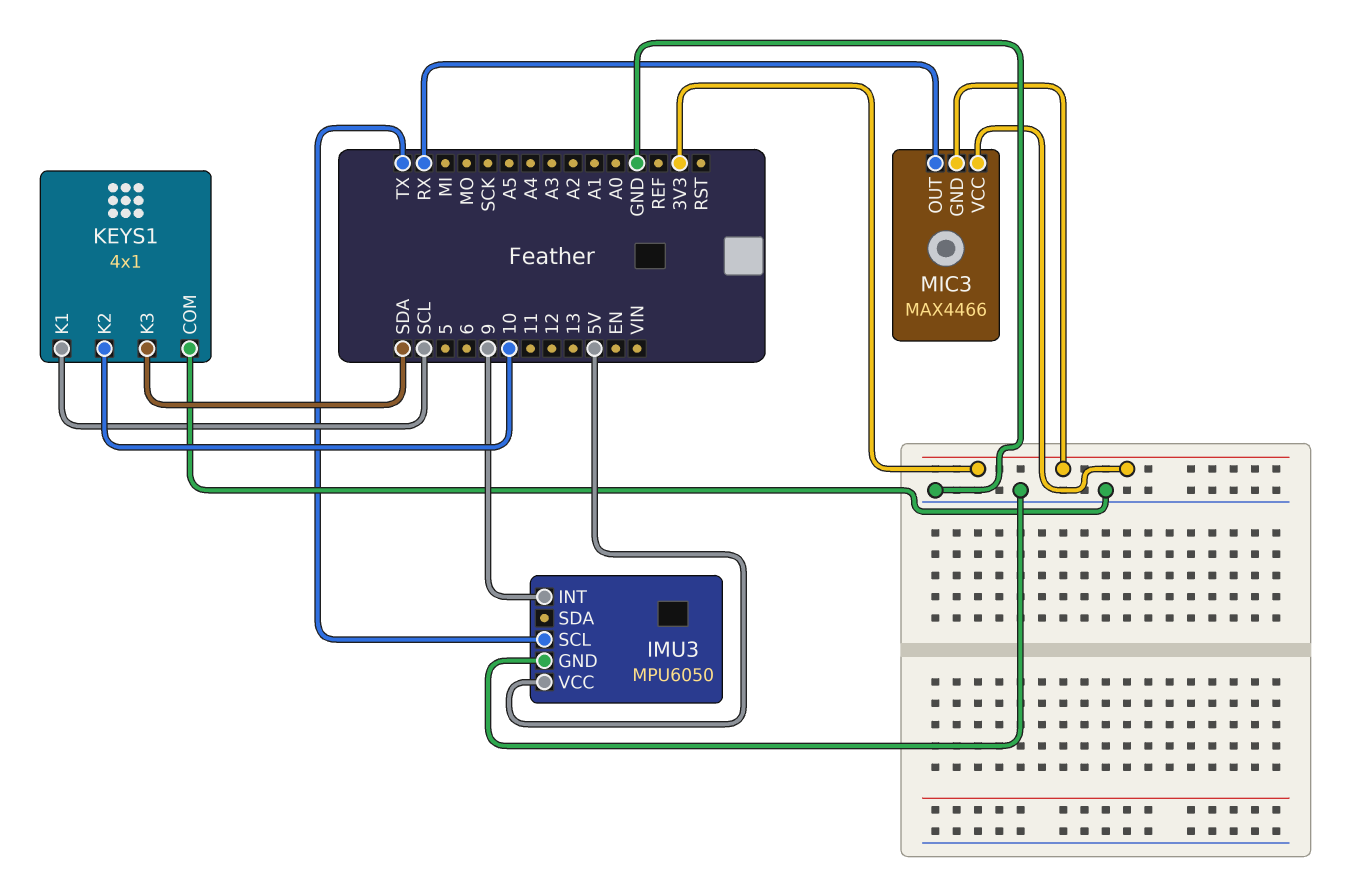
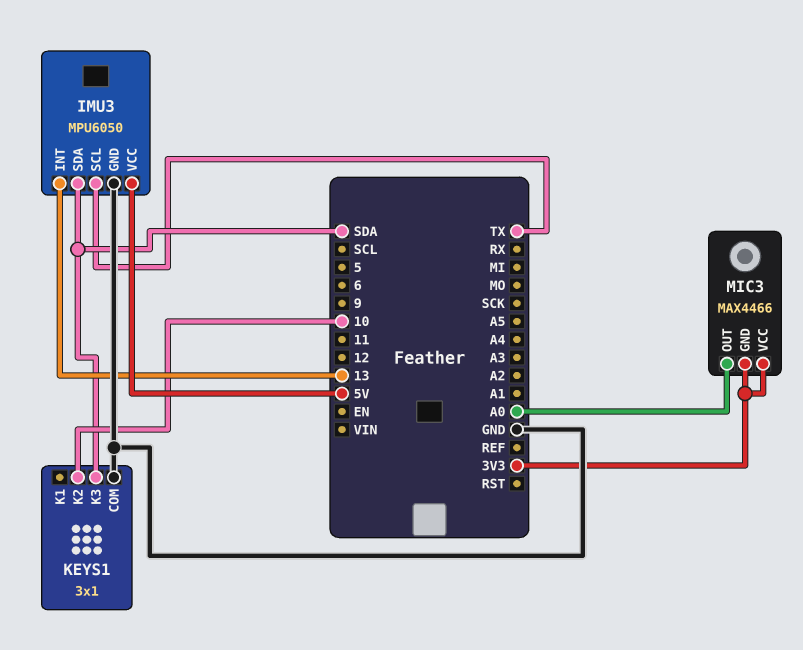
IMU3 pin INT: 9 -> 13
IMU3 pin SDA: none -> SDA
KEYS1: 4x1 -> 3x1
KEYS1 pin K1: SCL -> none
MIC3 pin OUT: RX -> A0

